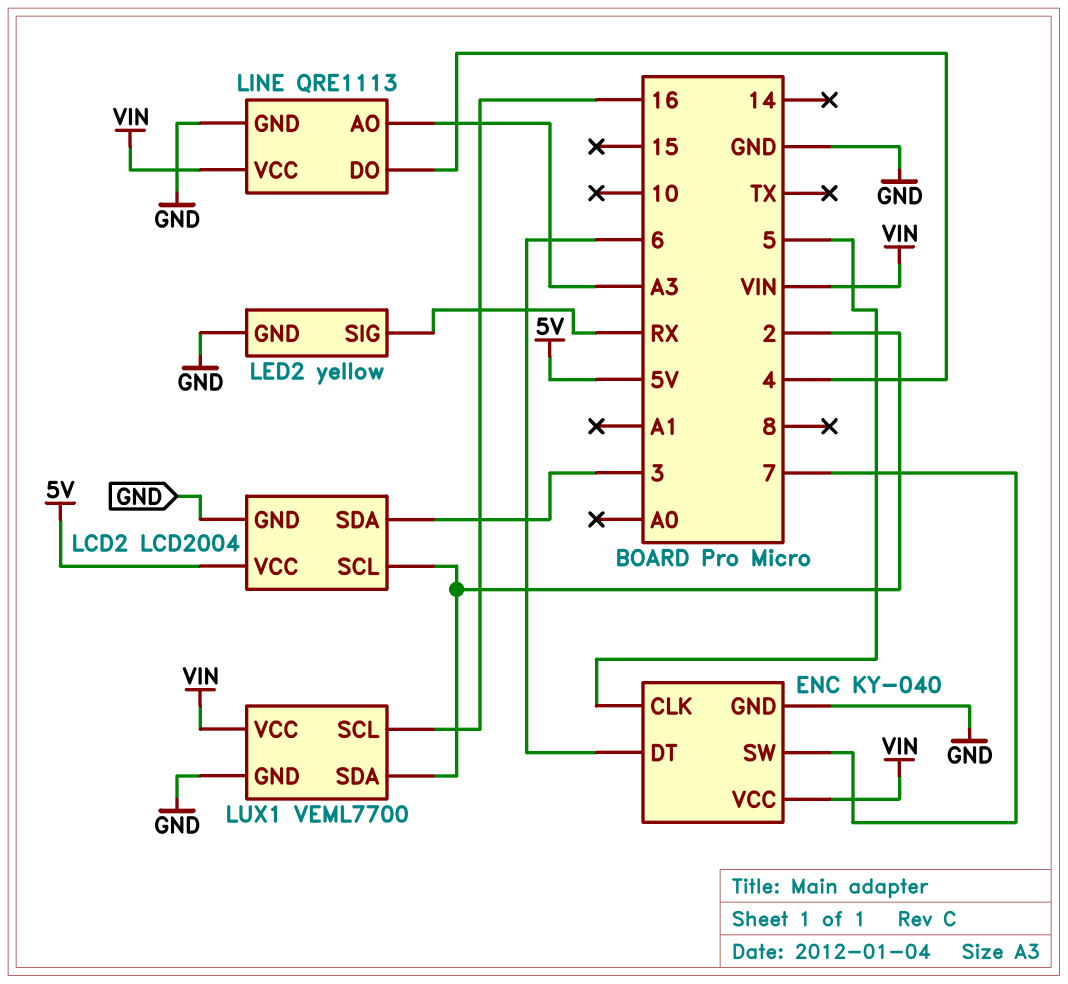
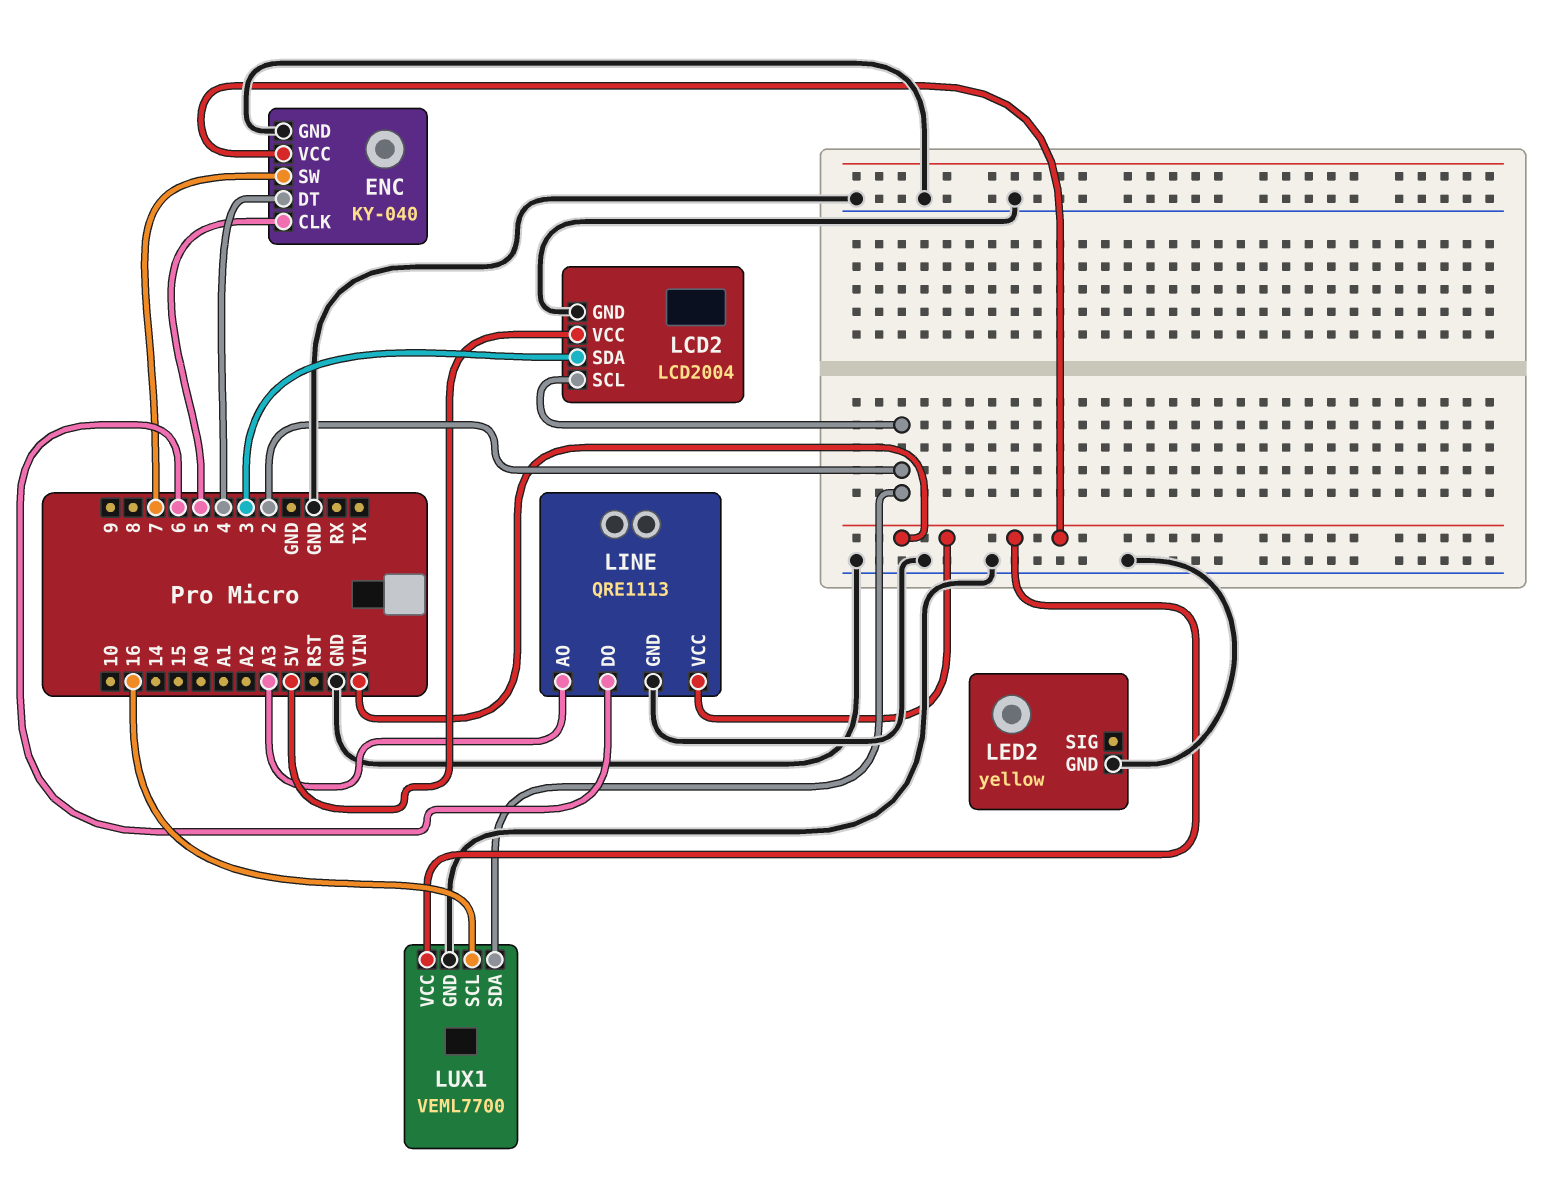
ENC pin DT: 6 -> 4
LED2 pin SIG: RX -> none
LINE pin DO: 4 -> 6

